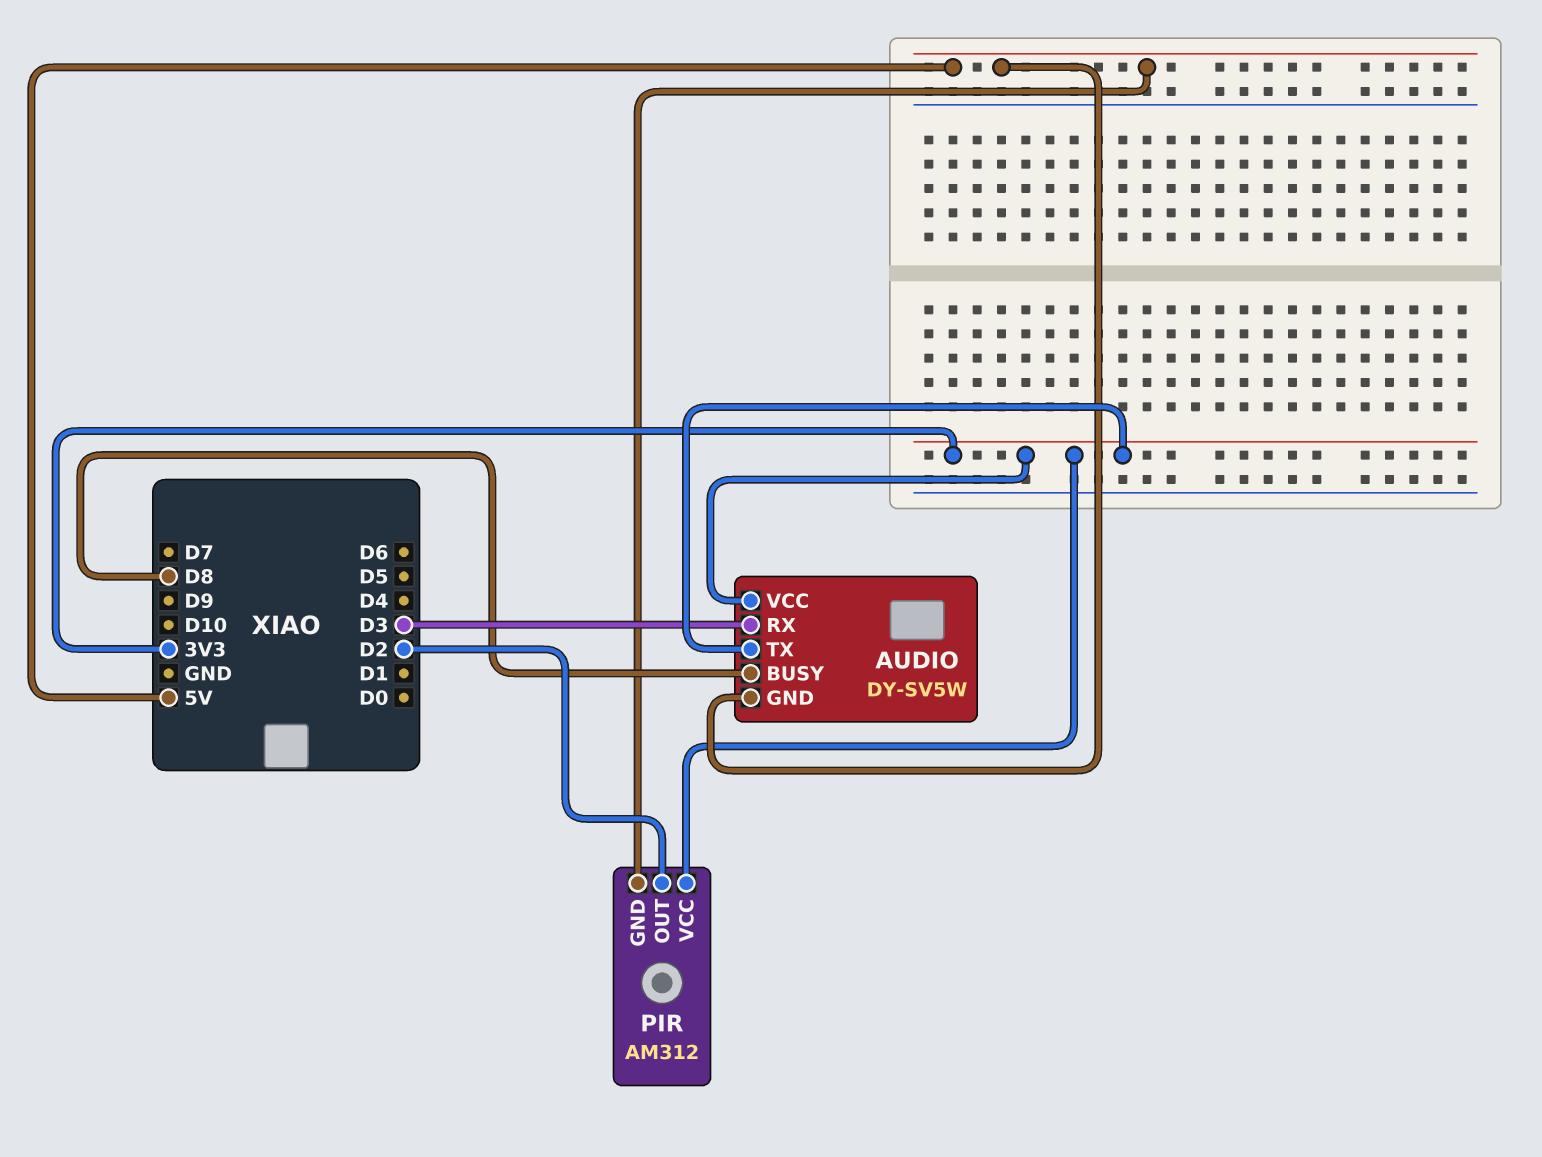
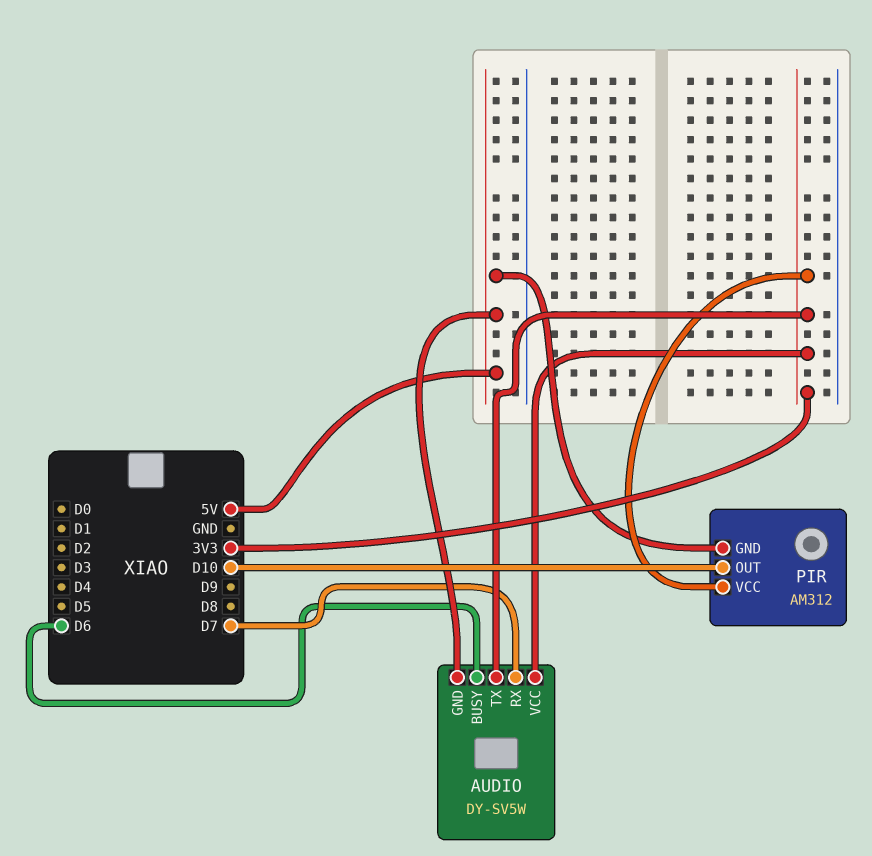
AUDIO pin BUSY: D8 -> D6
AUDIO pin RX: D3 -> D7
PIR pin OUT: D2 -> D10

